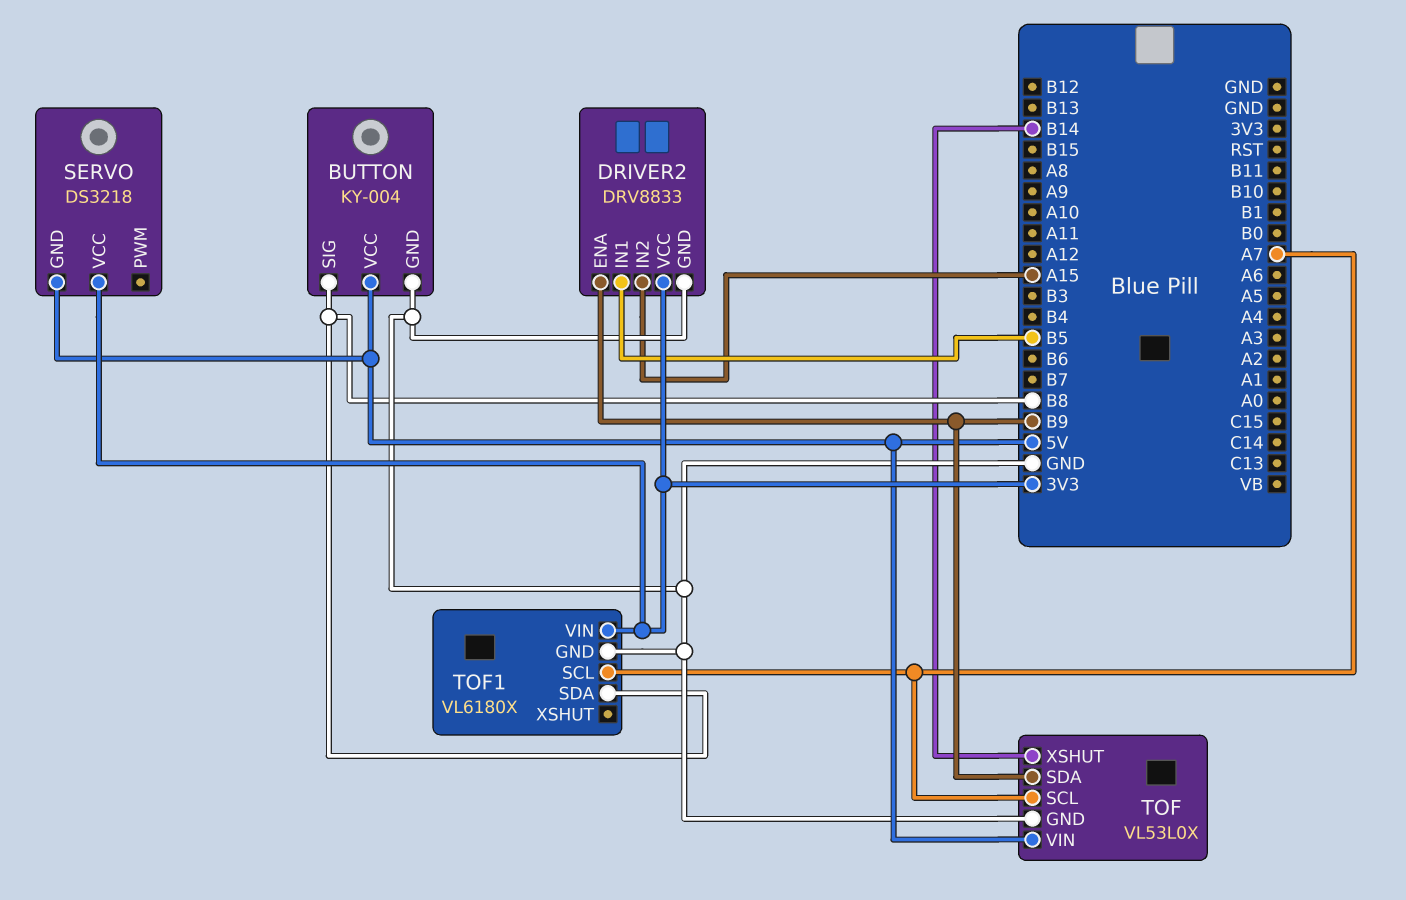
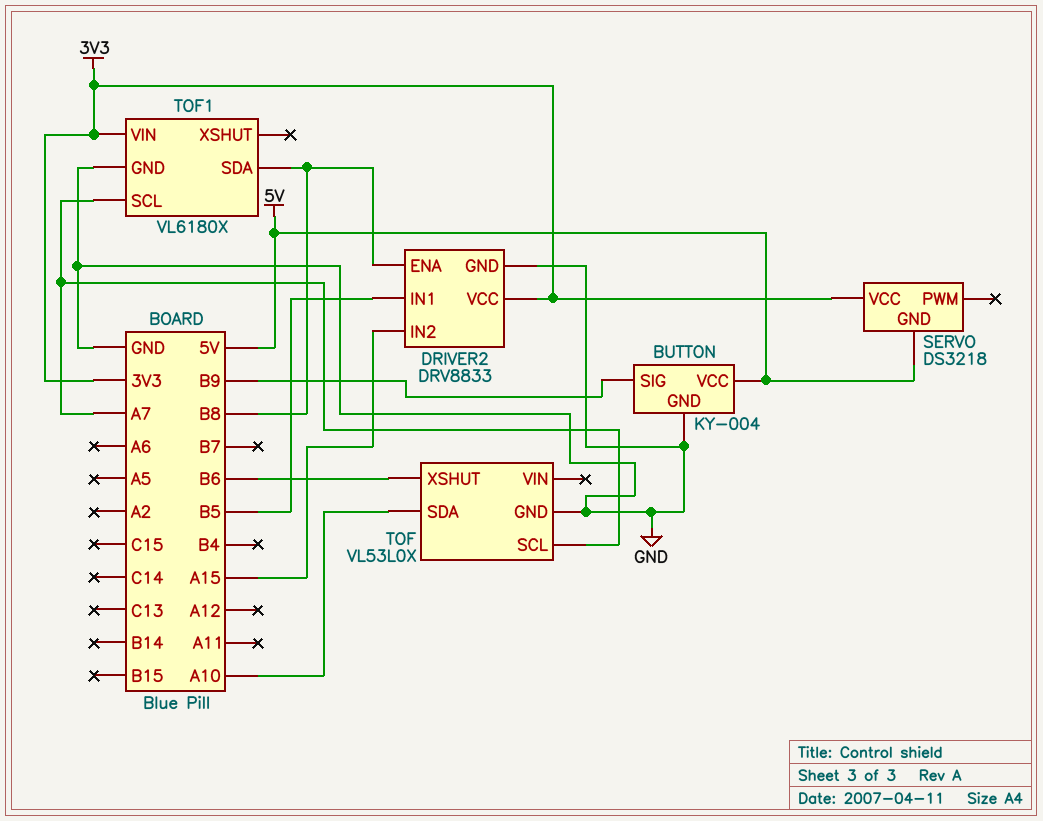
BUTTON pin SIG: B8 -> B9
DRIVER2 pin ENA: B9 -> B8
TOF pin SDA: B9 -> A10
TOF pin VIN: 5V -> none
TOF pin XSHUT: B14 -> B6

